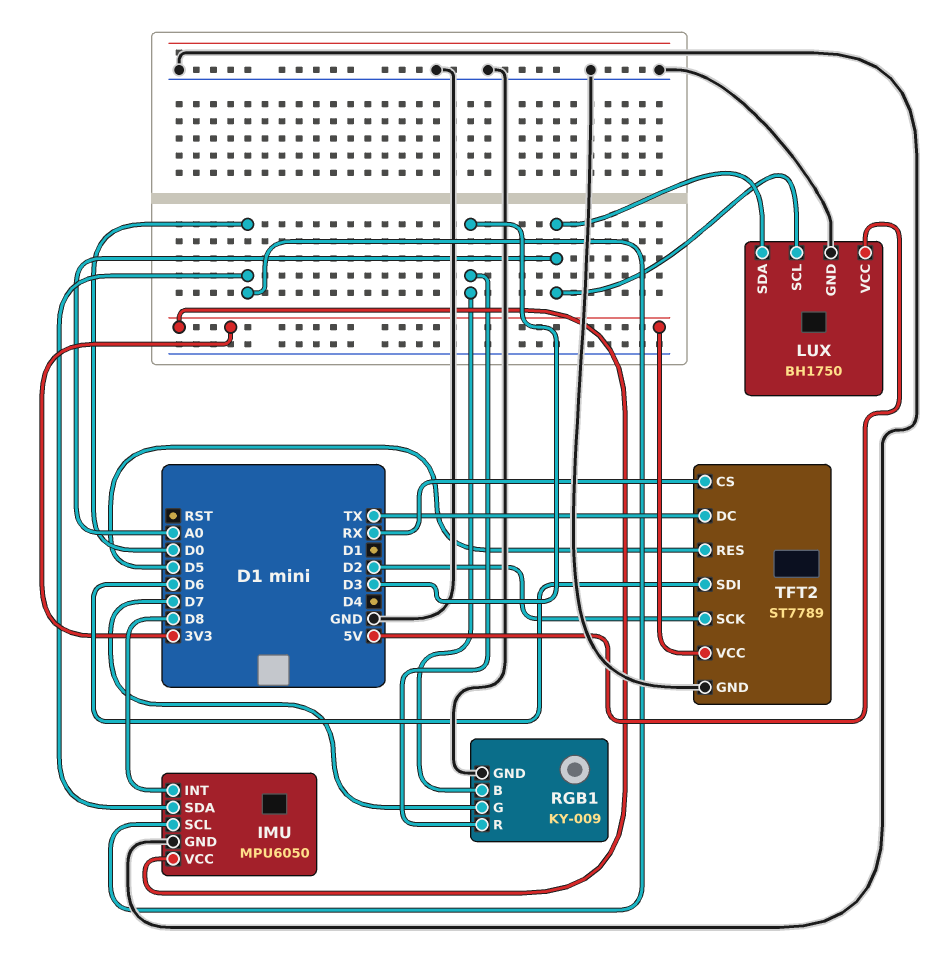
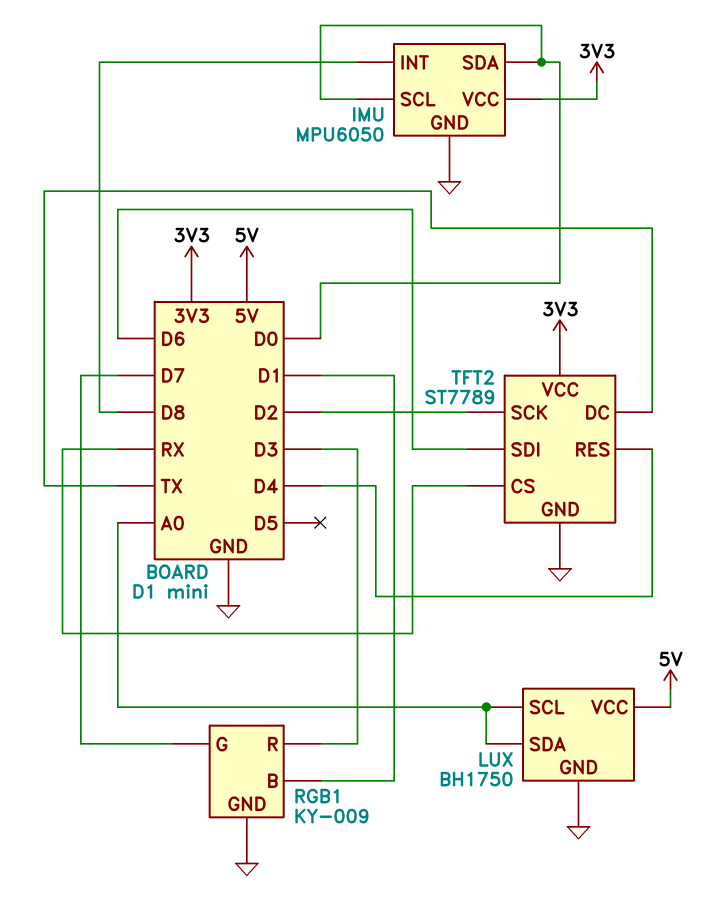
RGB1 pin B: D3 -> D1
TFT2 pin RES: D5 -> D4

